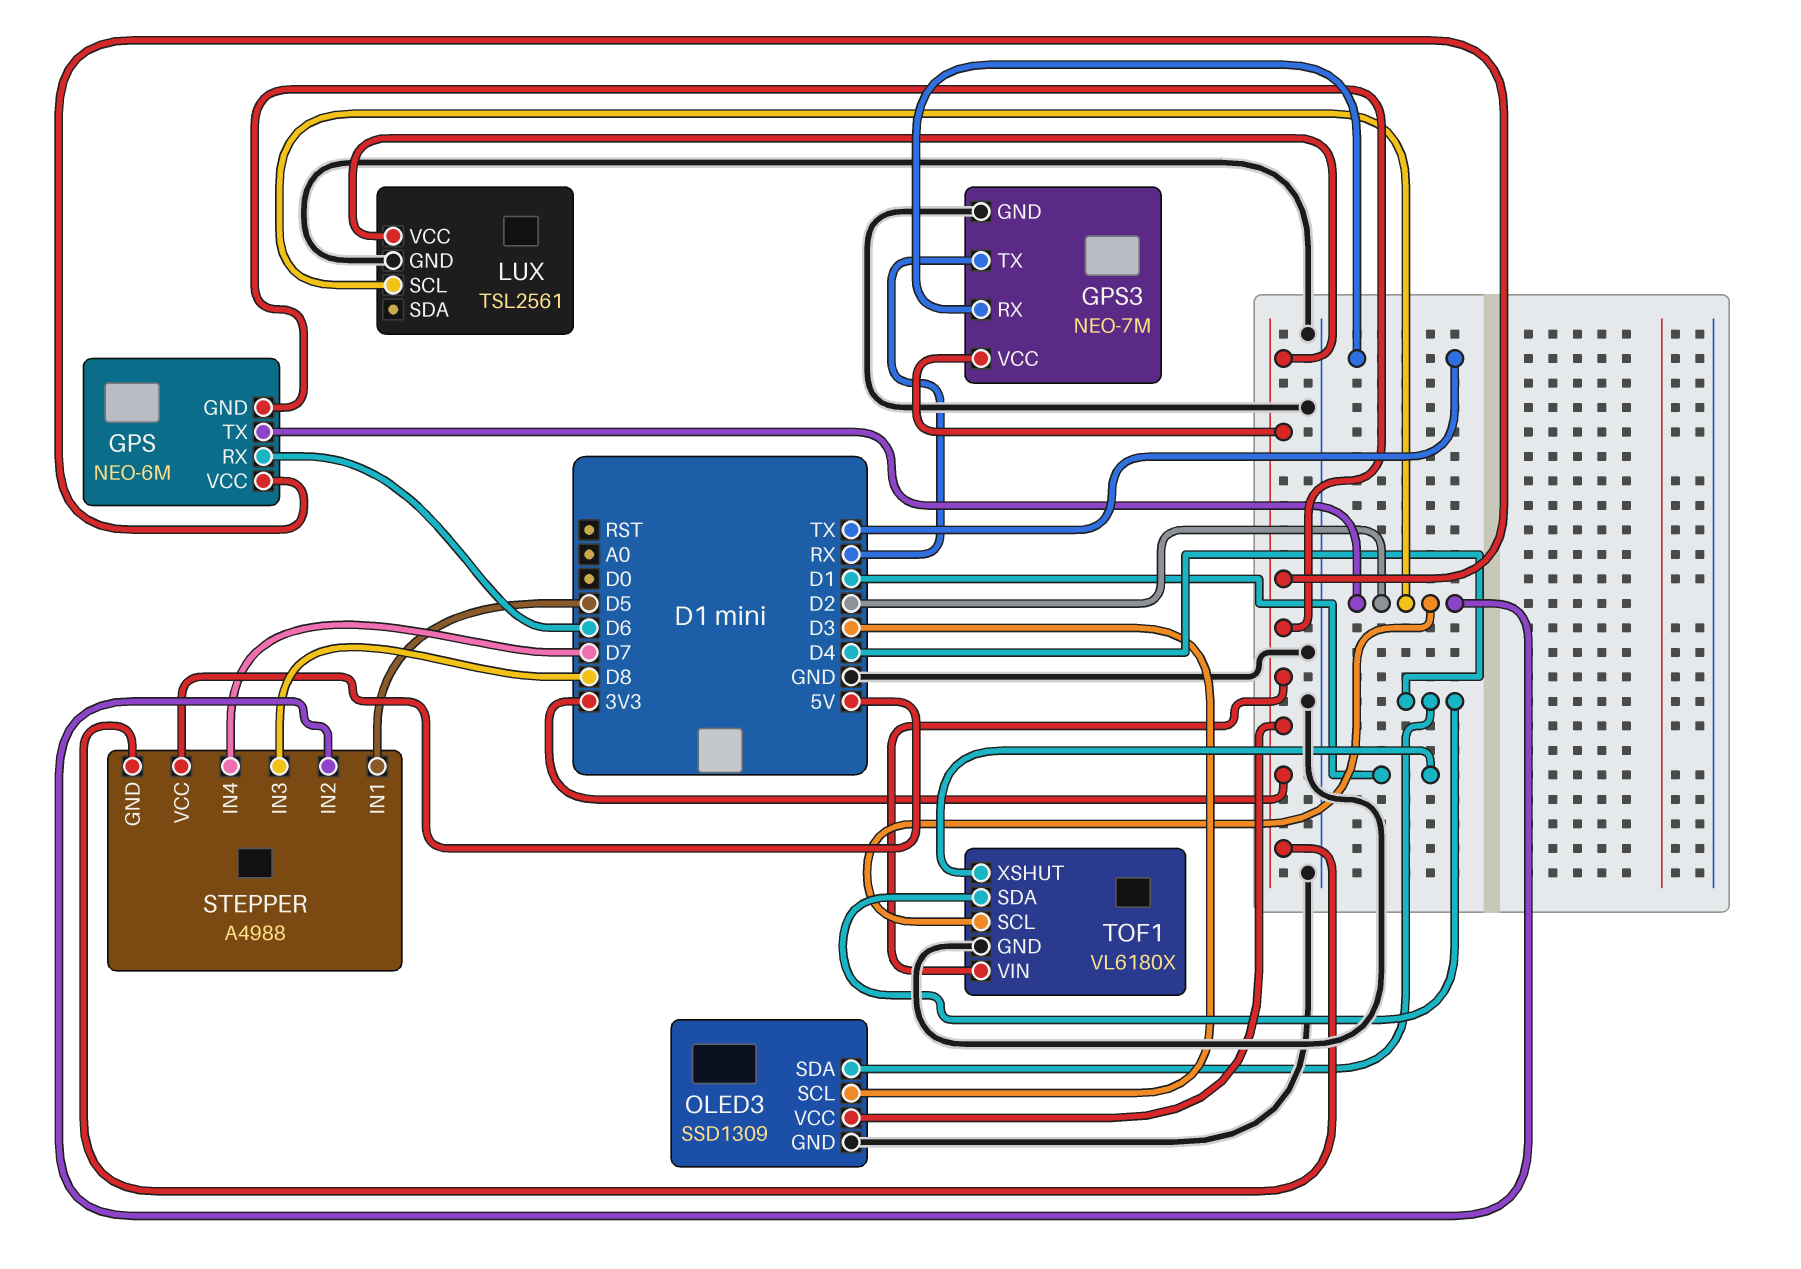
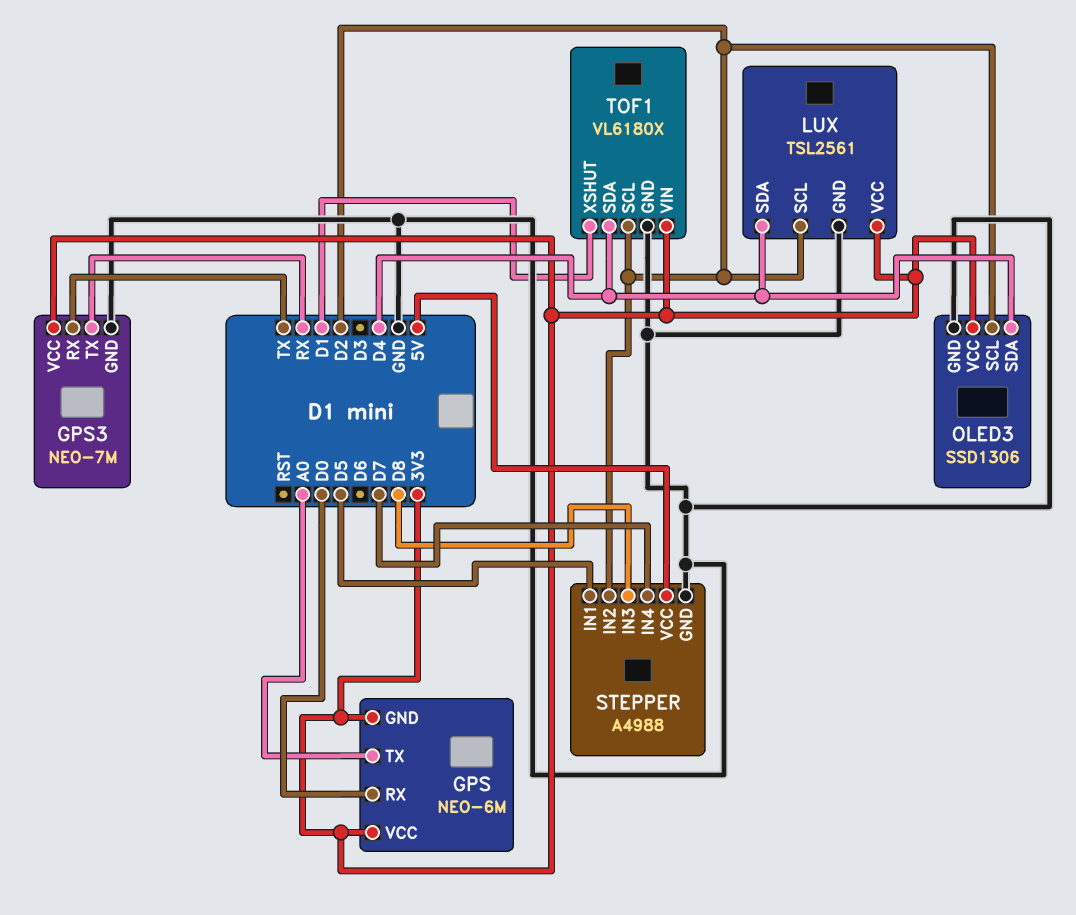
GPS pin RX: D6 -> D0
GPS pin TX: D2 -> A0
LUX pin SDA: none -> D4
OLED3: SSD1309 -> SSD1306
OLED3 pin SCL: D3 -> D2
STEPPER pin GND: 3V3 -> GND

